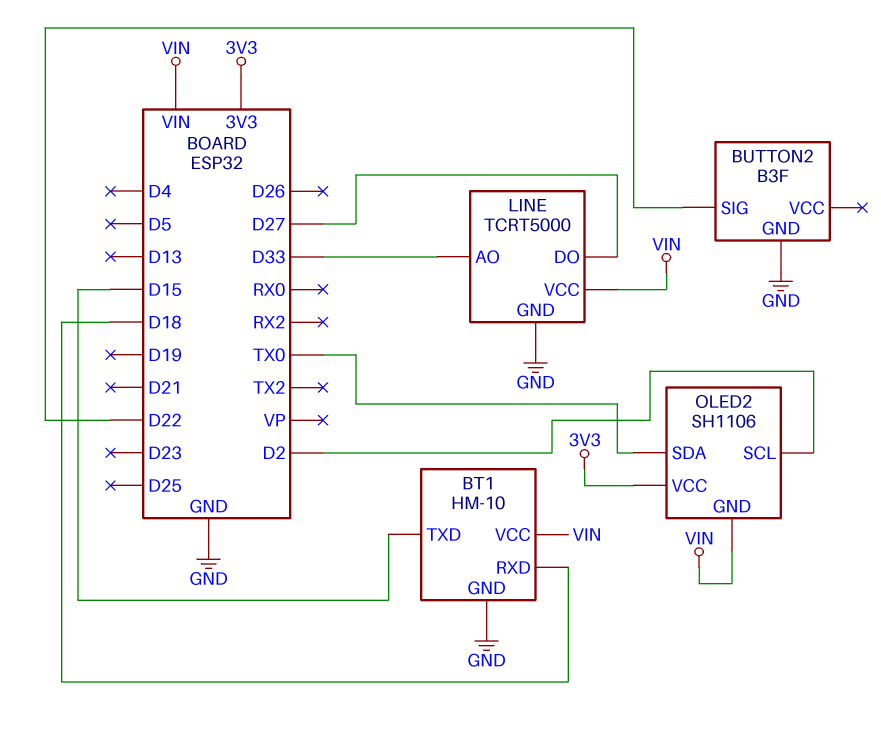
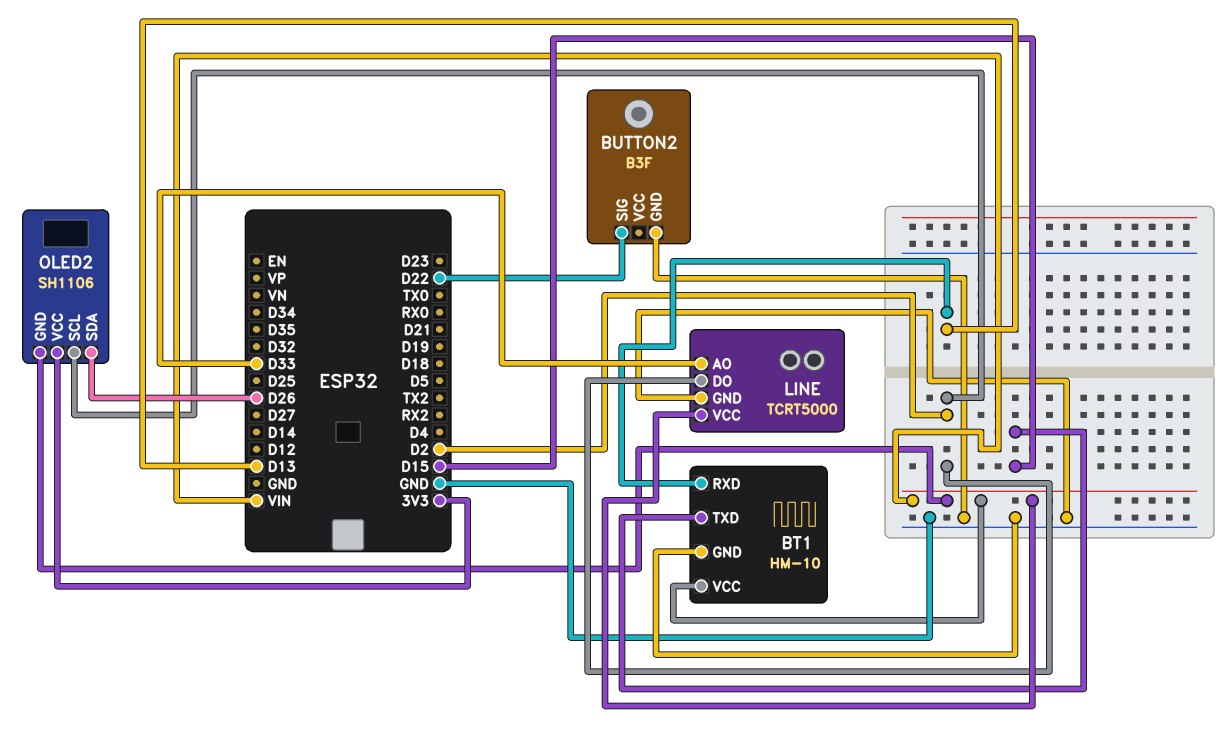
BT1 pin RXD: D18 -> D13
LINE pin DO: D27 -> D2
OLED2 pin SDA: TX0 -> D26

